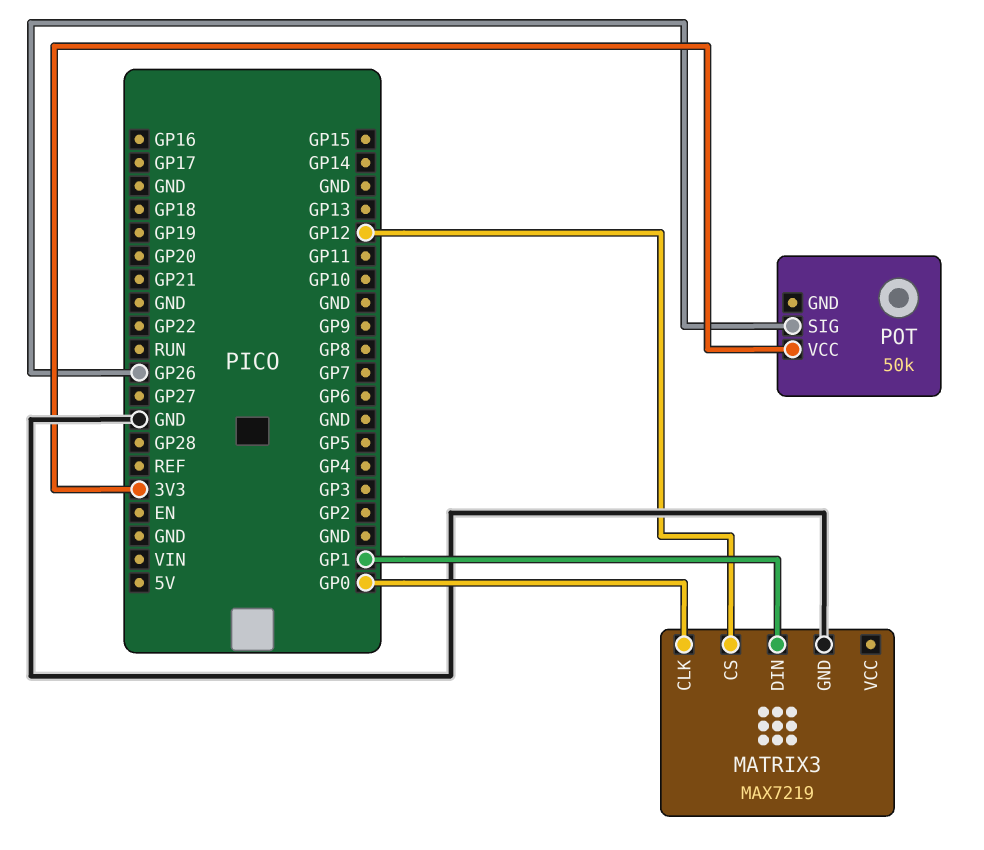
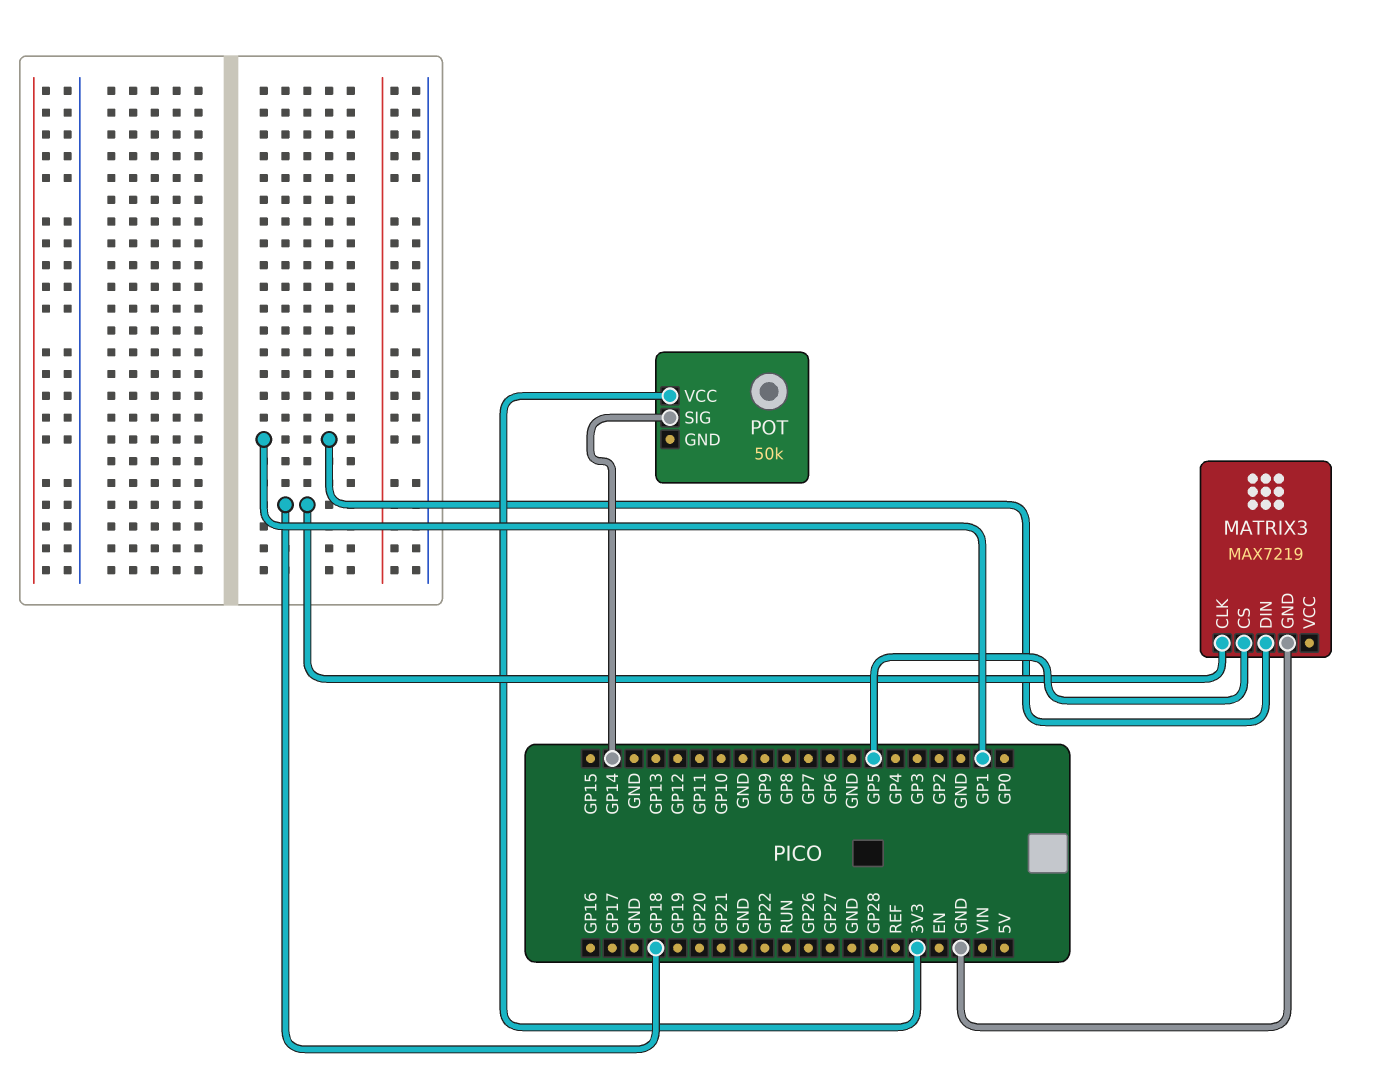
MATRIX3 pin CLK: GP0 -> GP18
MATRIX3 pin CS: GP12 -> GP5
POT pin SIG: GP26 -> GP14

